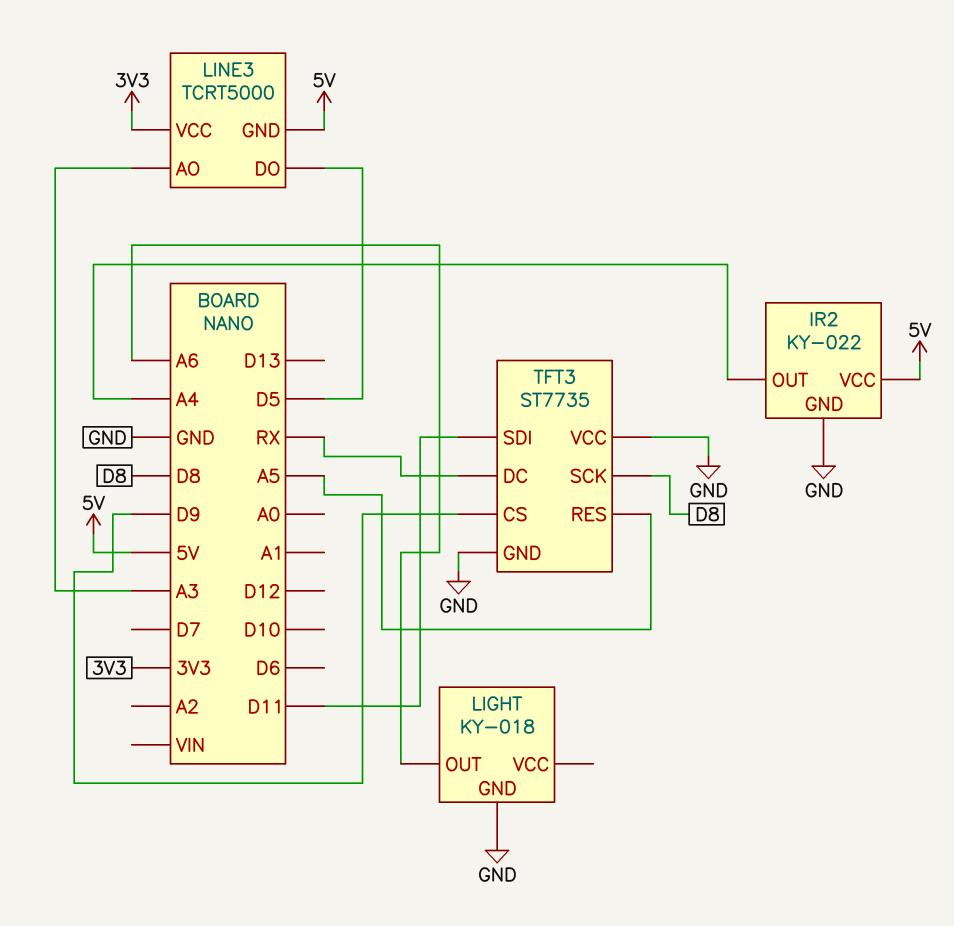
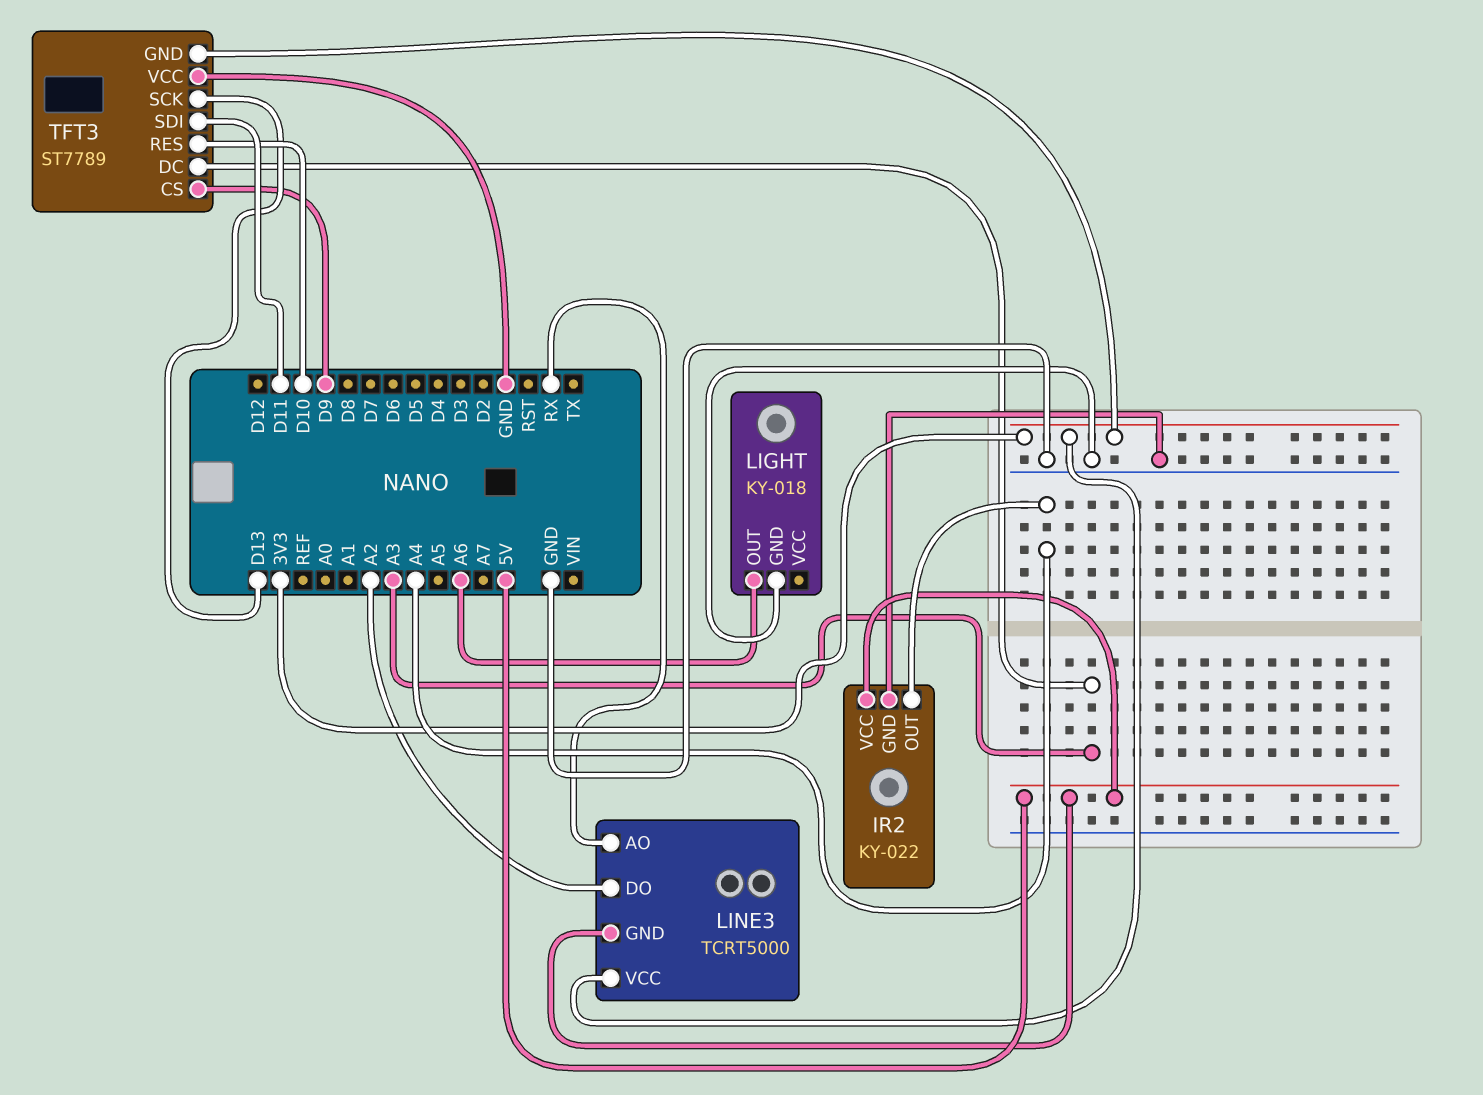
LINE3 pin AO: A3 -> RX
LINE3 pin DO: D5 -> A2
TFT3: ST7735 -> ST7789
TFT3 pin DC: RX -> A3
TFT3 pin GND: GND -> 3V3
TFT3 pin RES: A5 -> D10
TFT3 pin SCK: D8 -> D13

